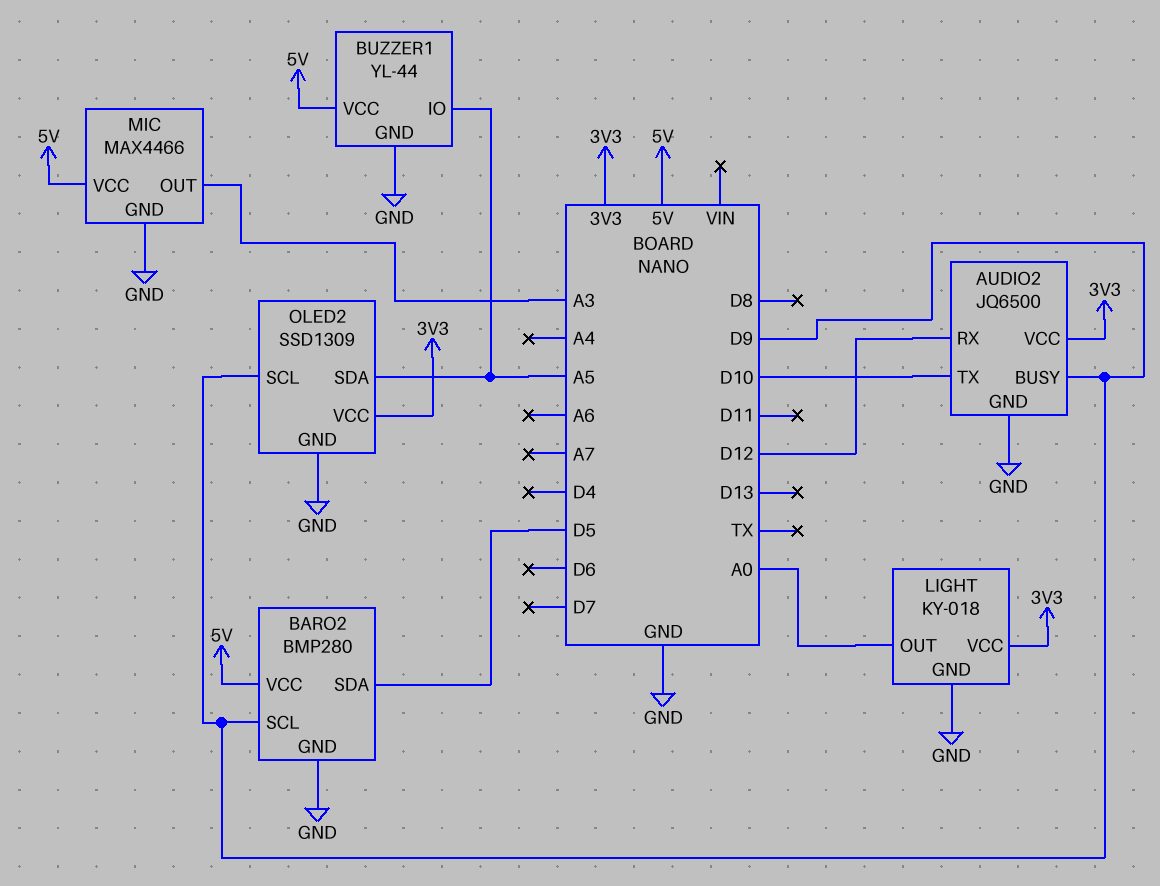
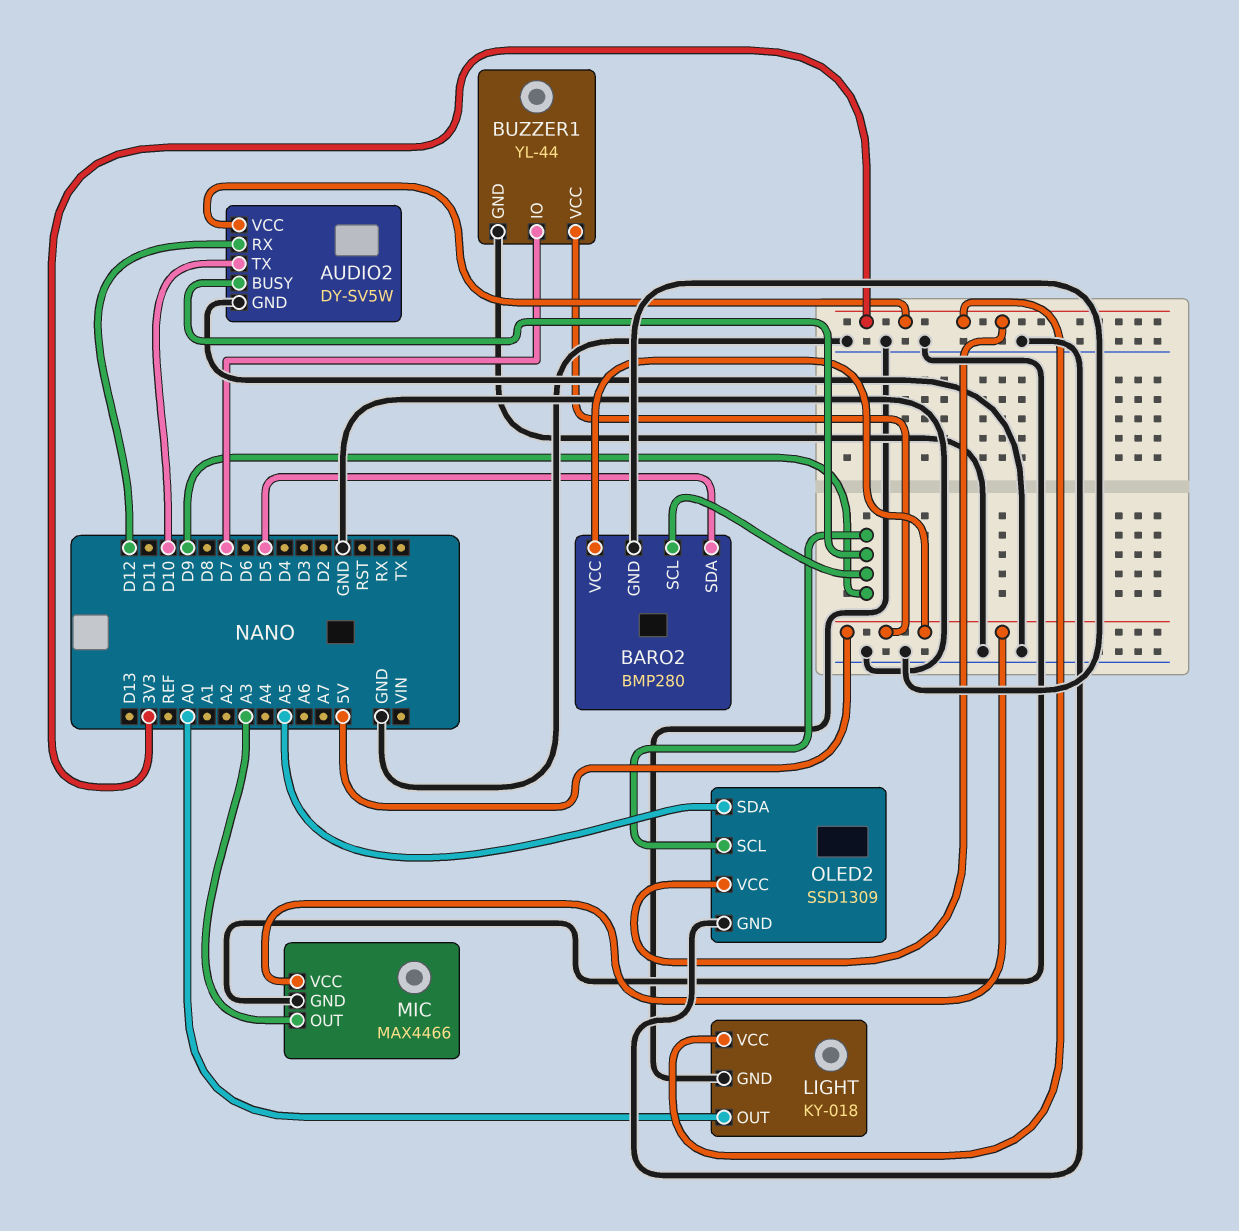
AUDIO2: JQ6500 -> DY-SV5W
BUZZER1 pin IO: A5 -> D7

